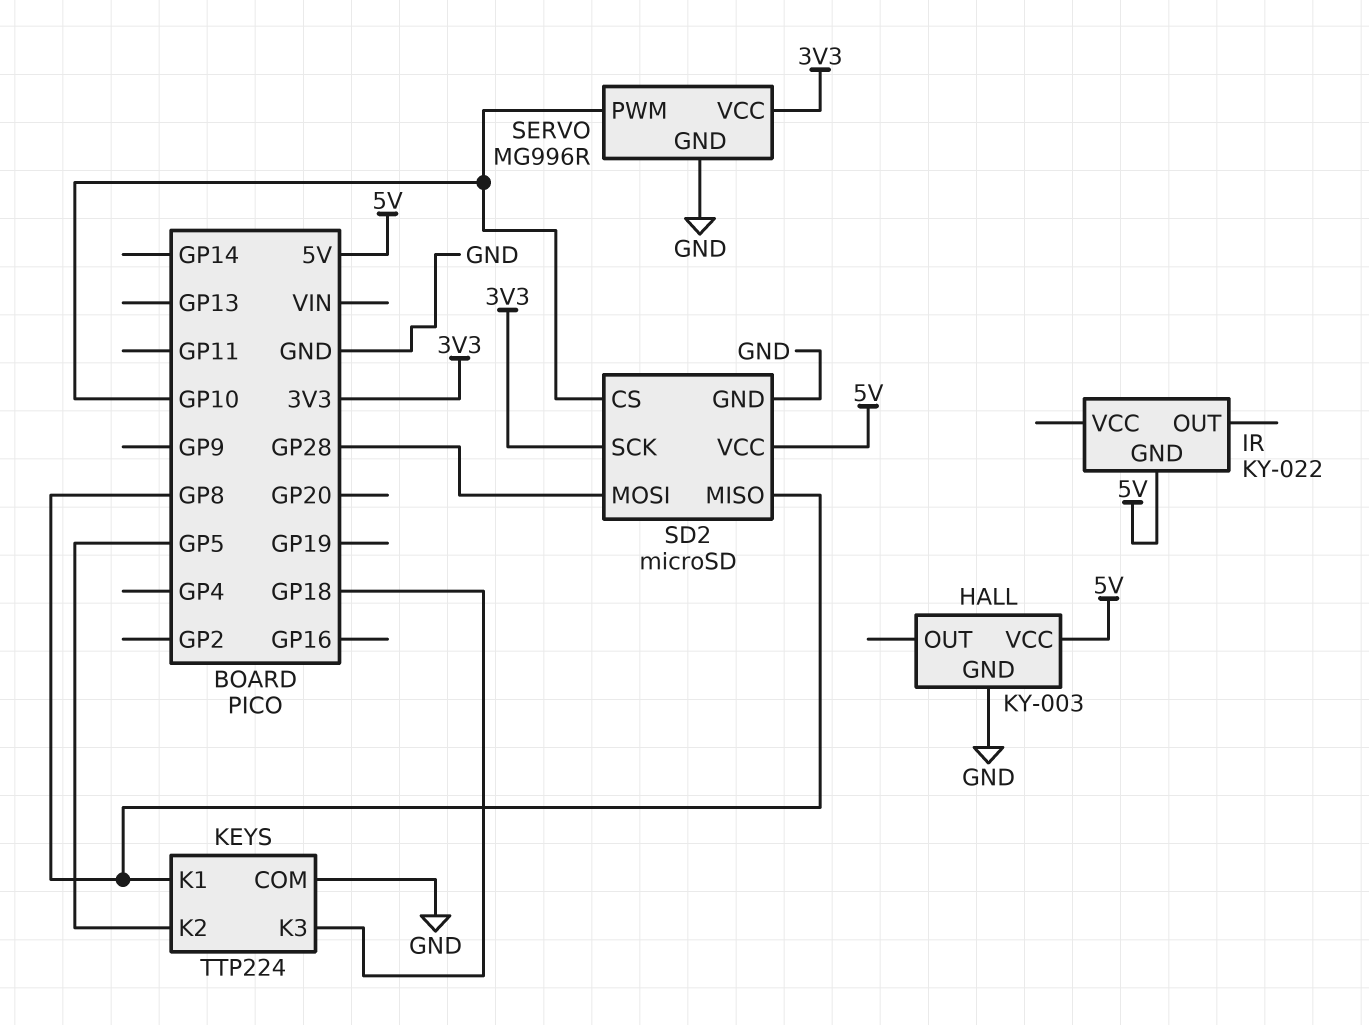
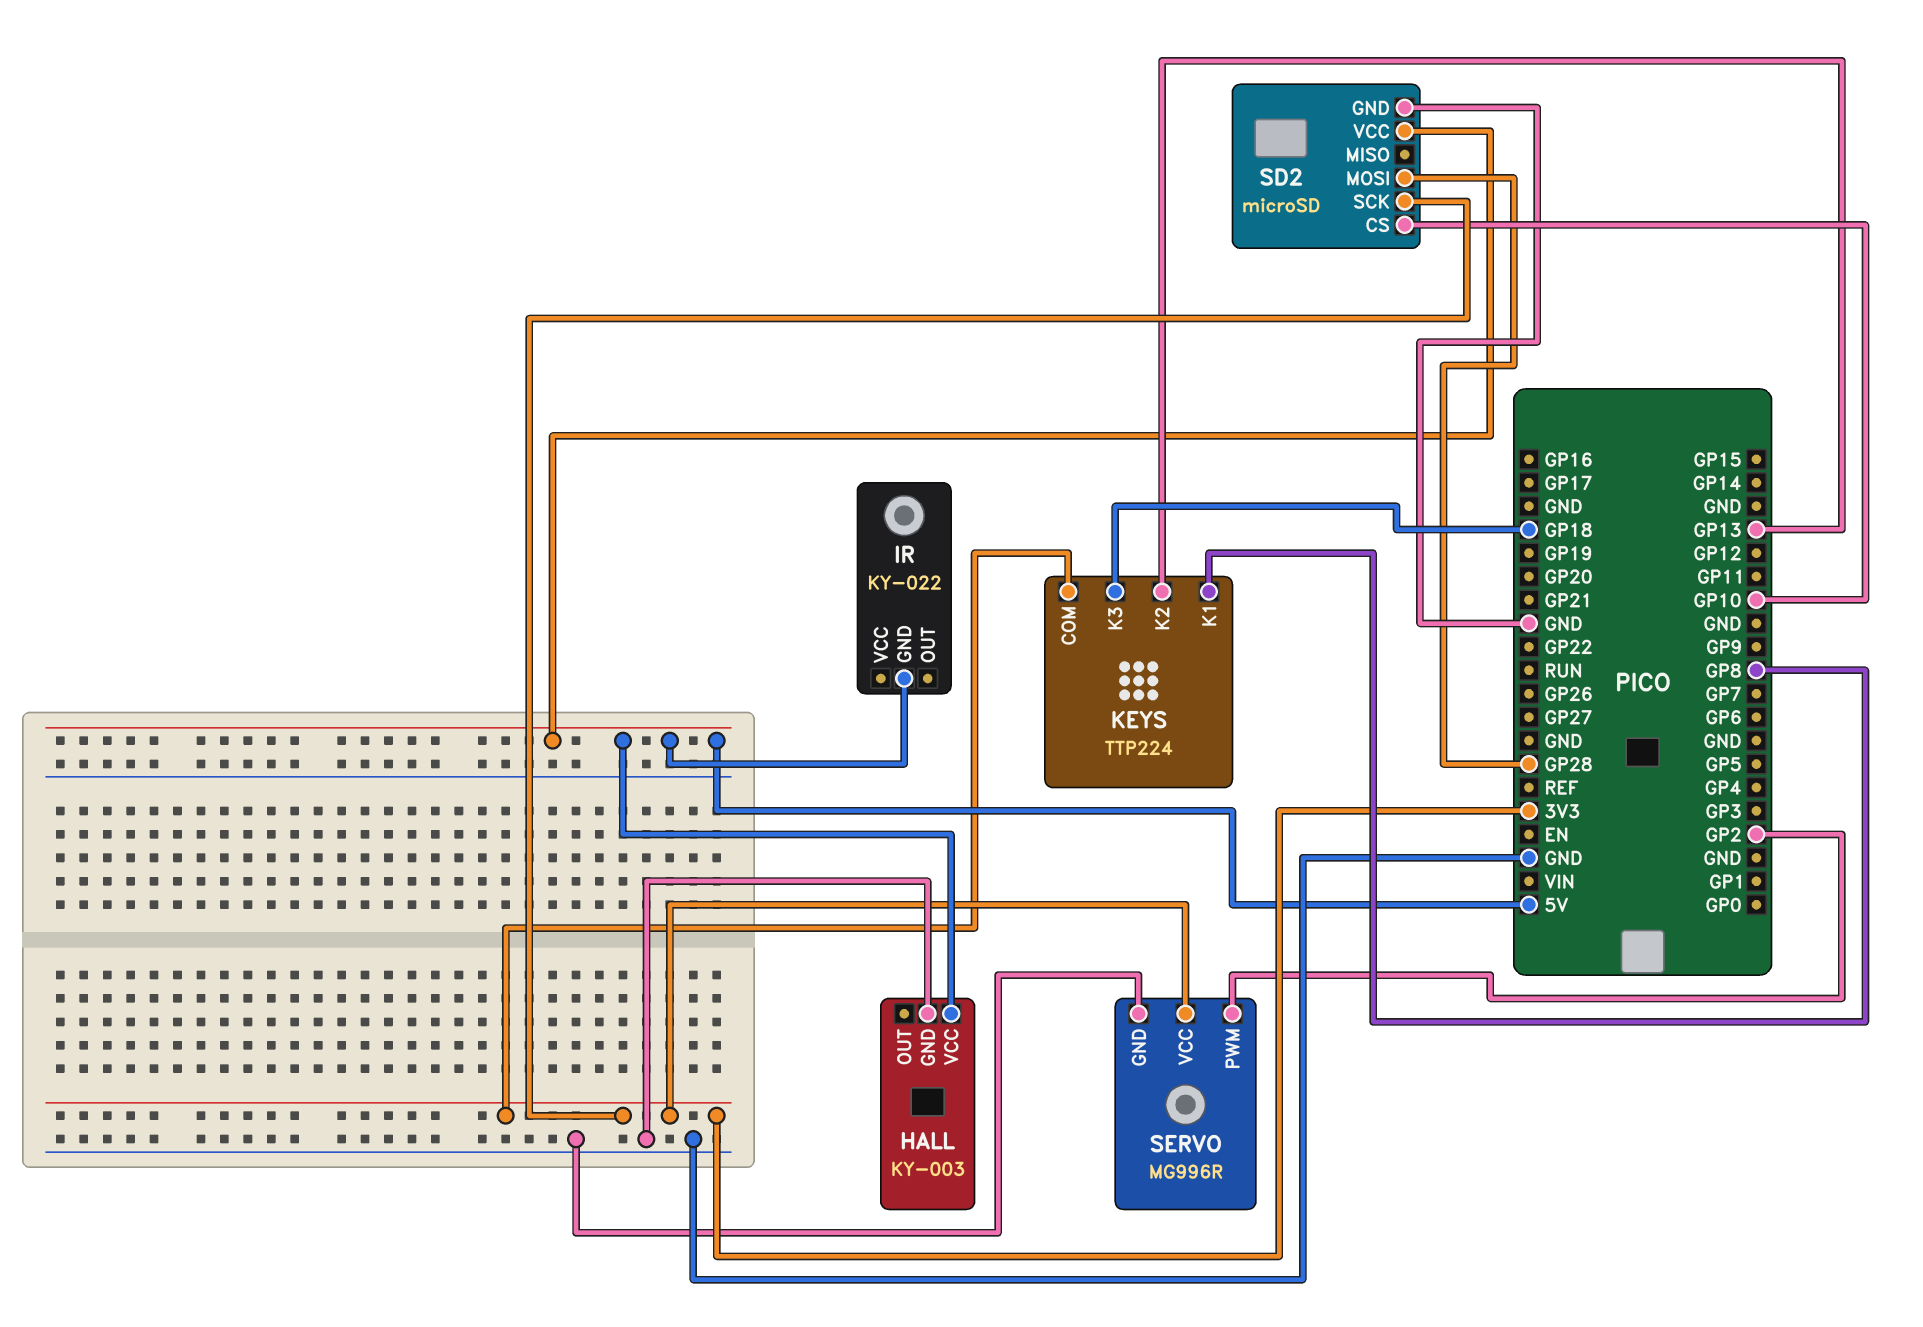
KEYS pin COM: GND -> 3V3
KEYS pin K2: GP5 -> GP13
SD2 pin MISO: GP8 -> none
SERVO pin PWM: GP10 -> GP2

